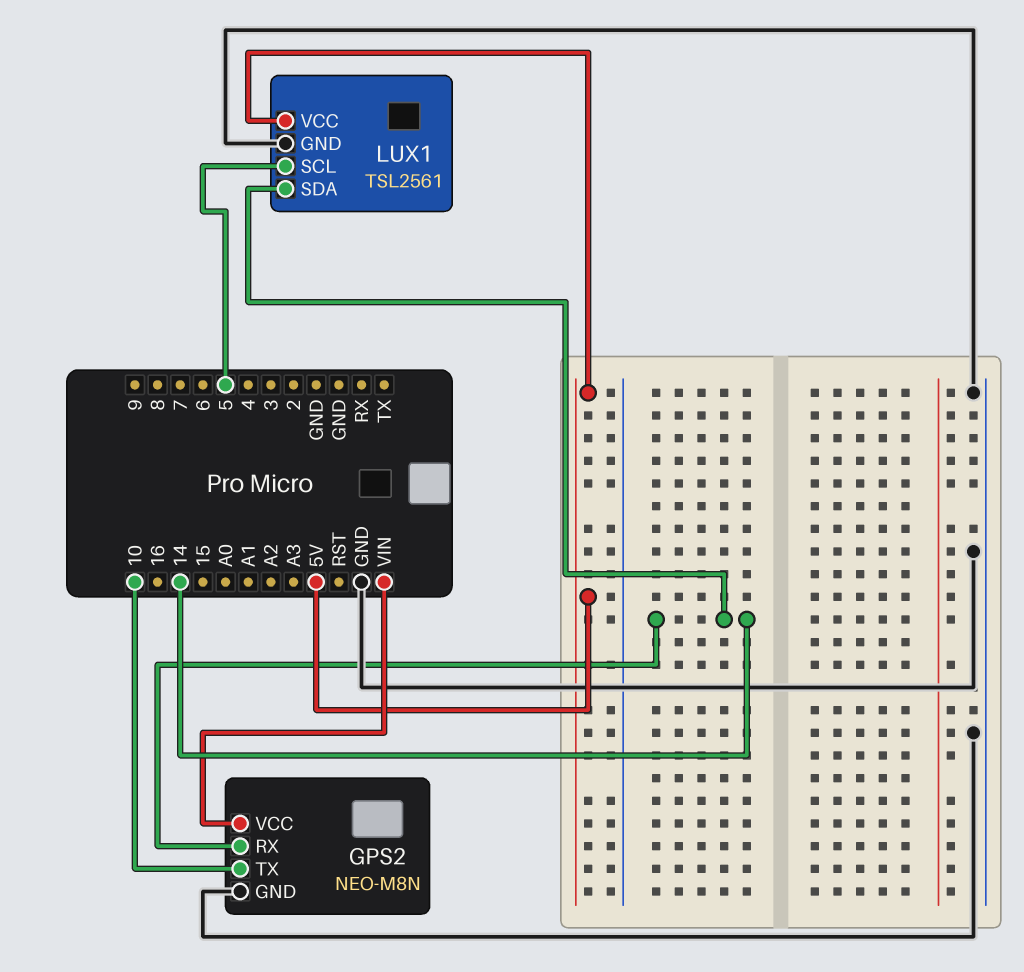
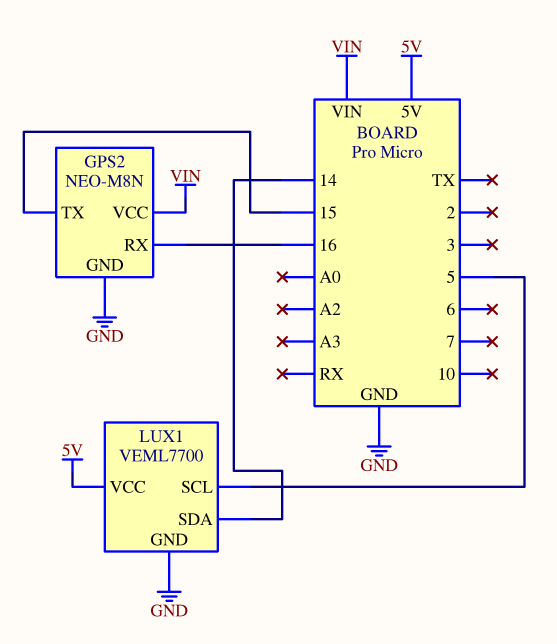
GPS2 pin RX: 14 -> 16
GPS2 pin TX: 10 -> 15
LUX1: TSL2561 -> VEML7700

